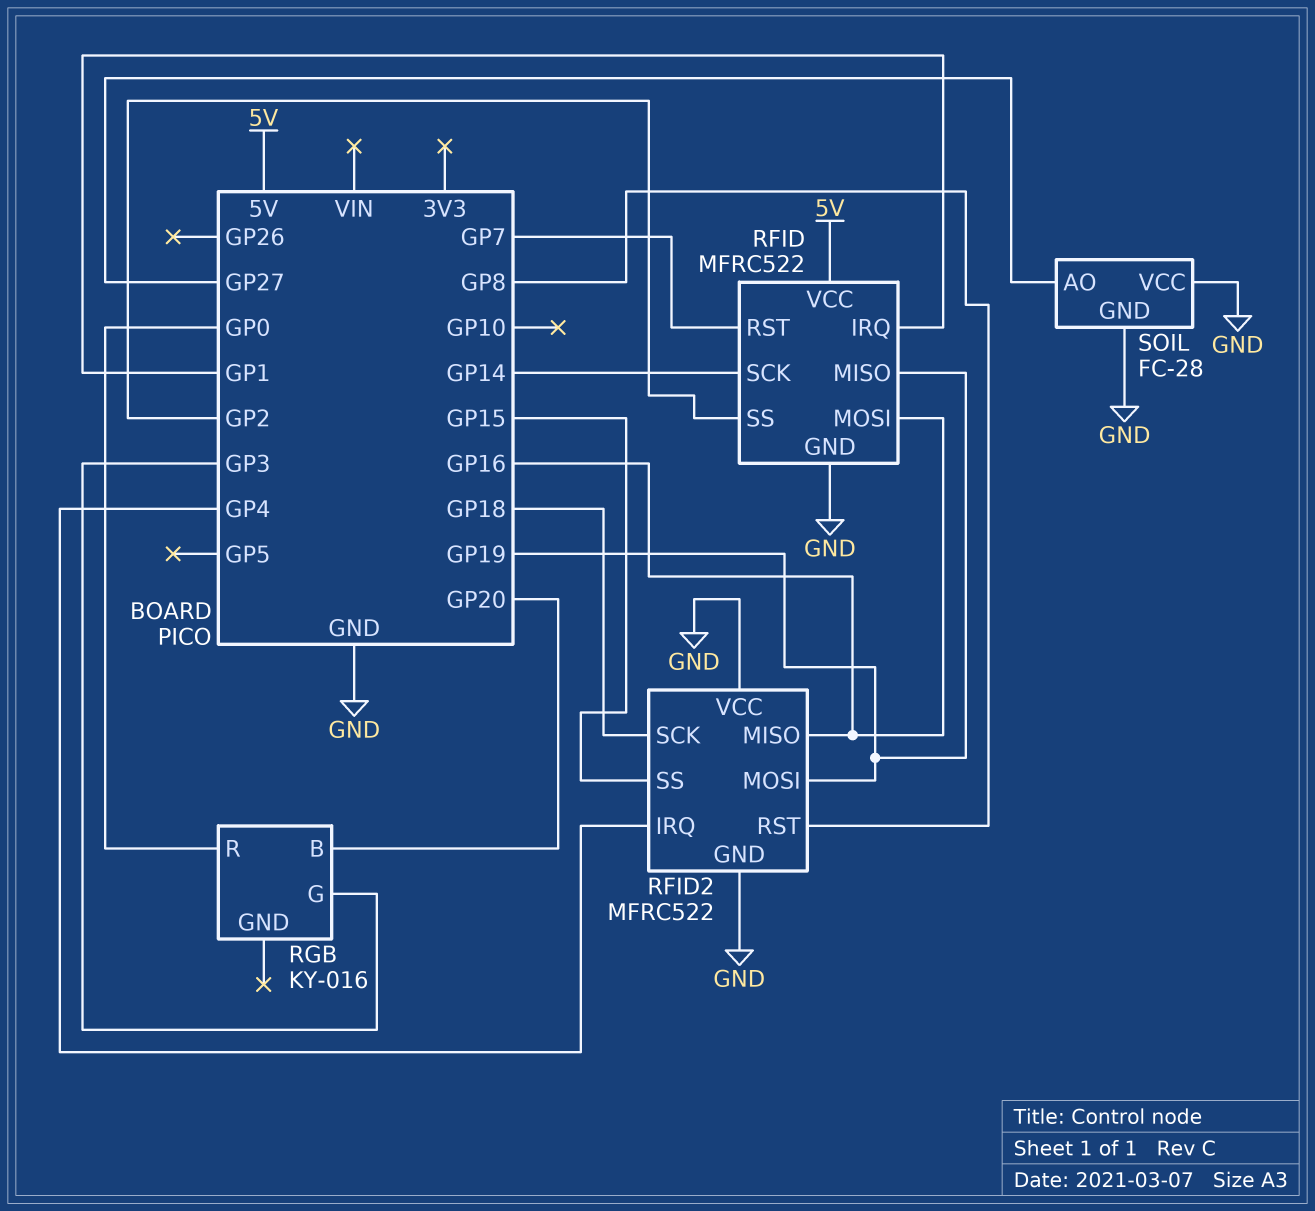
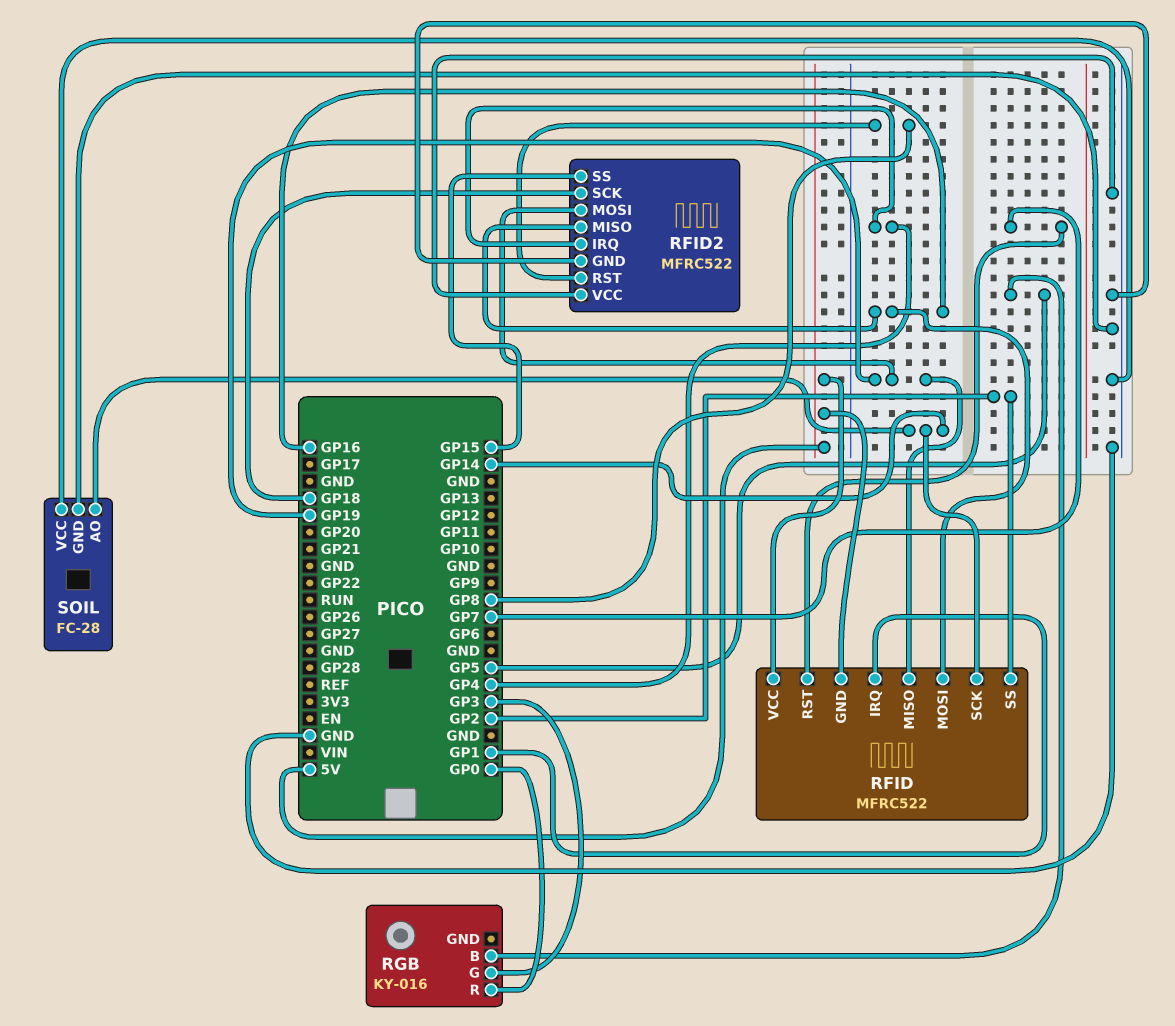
RFID pin GND: GND -> 5V
RGB pin B: GP20 -> GP5
SOIL pin AO: GP27 -> GP14

